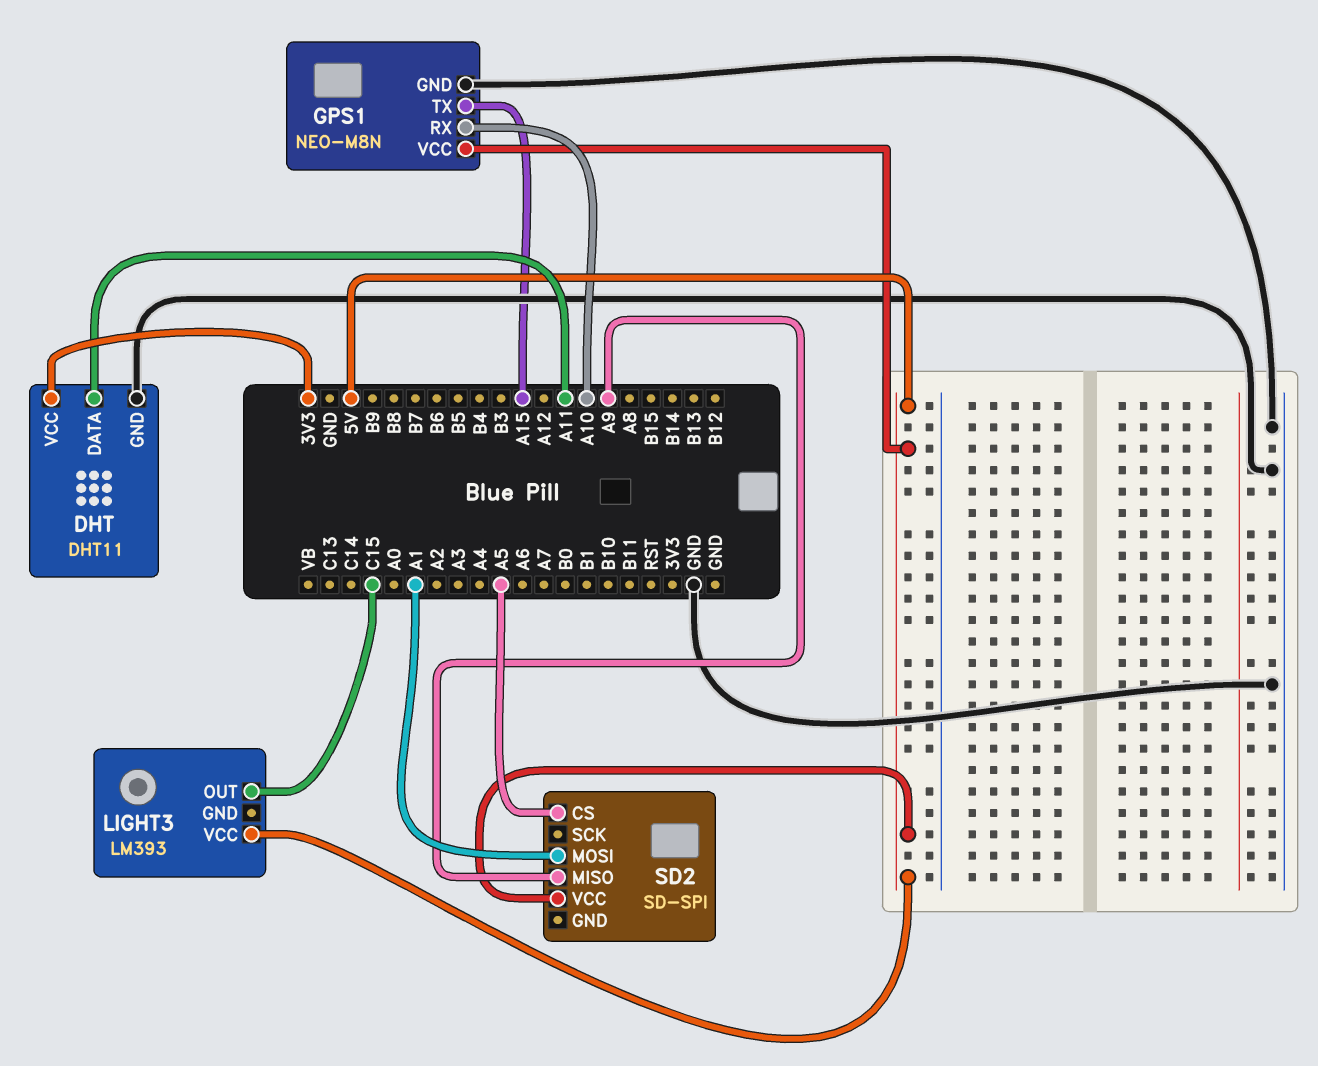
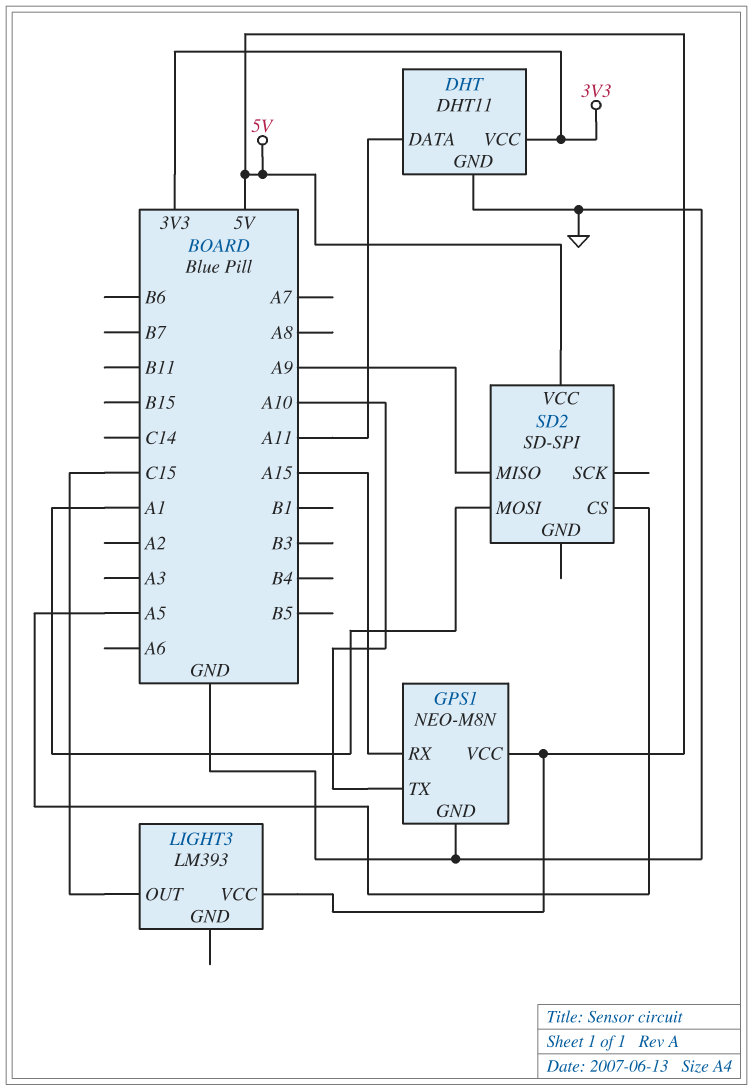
GPS1 pin RX: A10 -> A15
GPS1 pin TX: A15 -> A10

